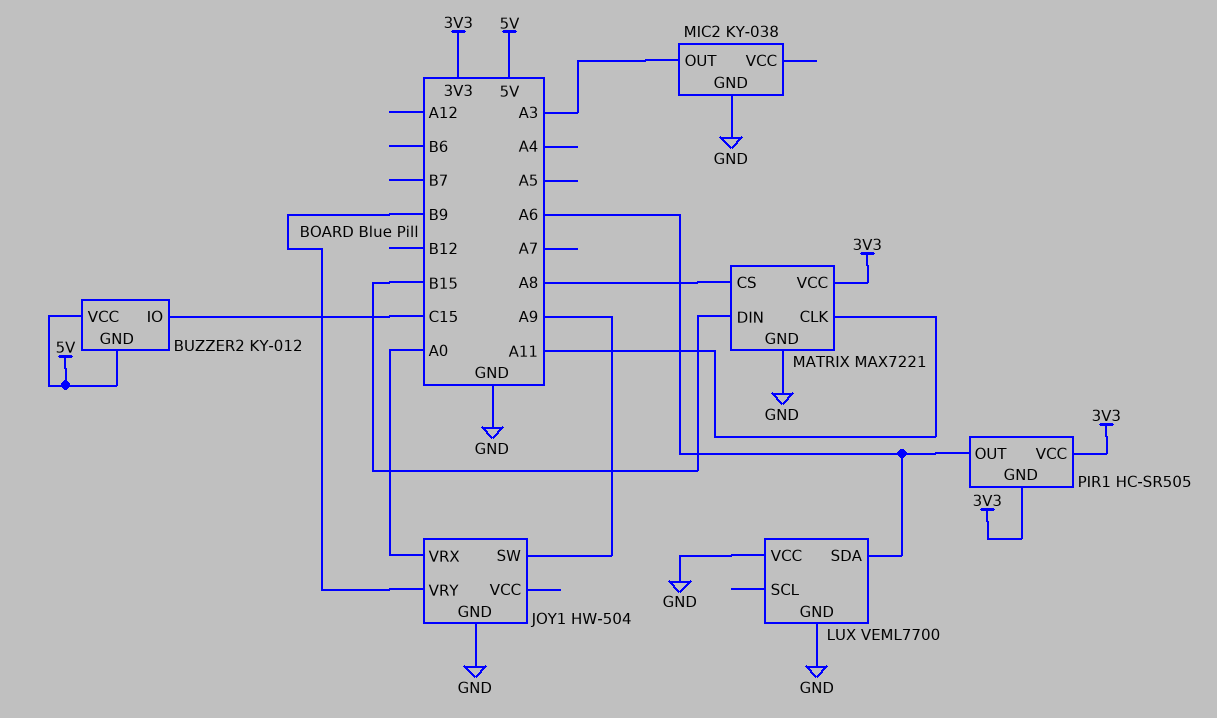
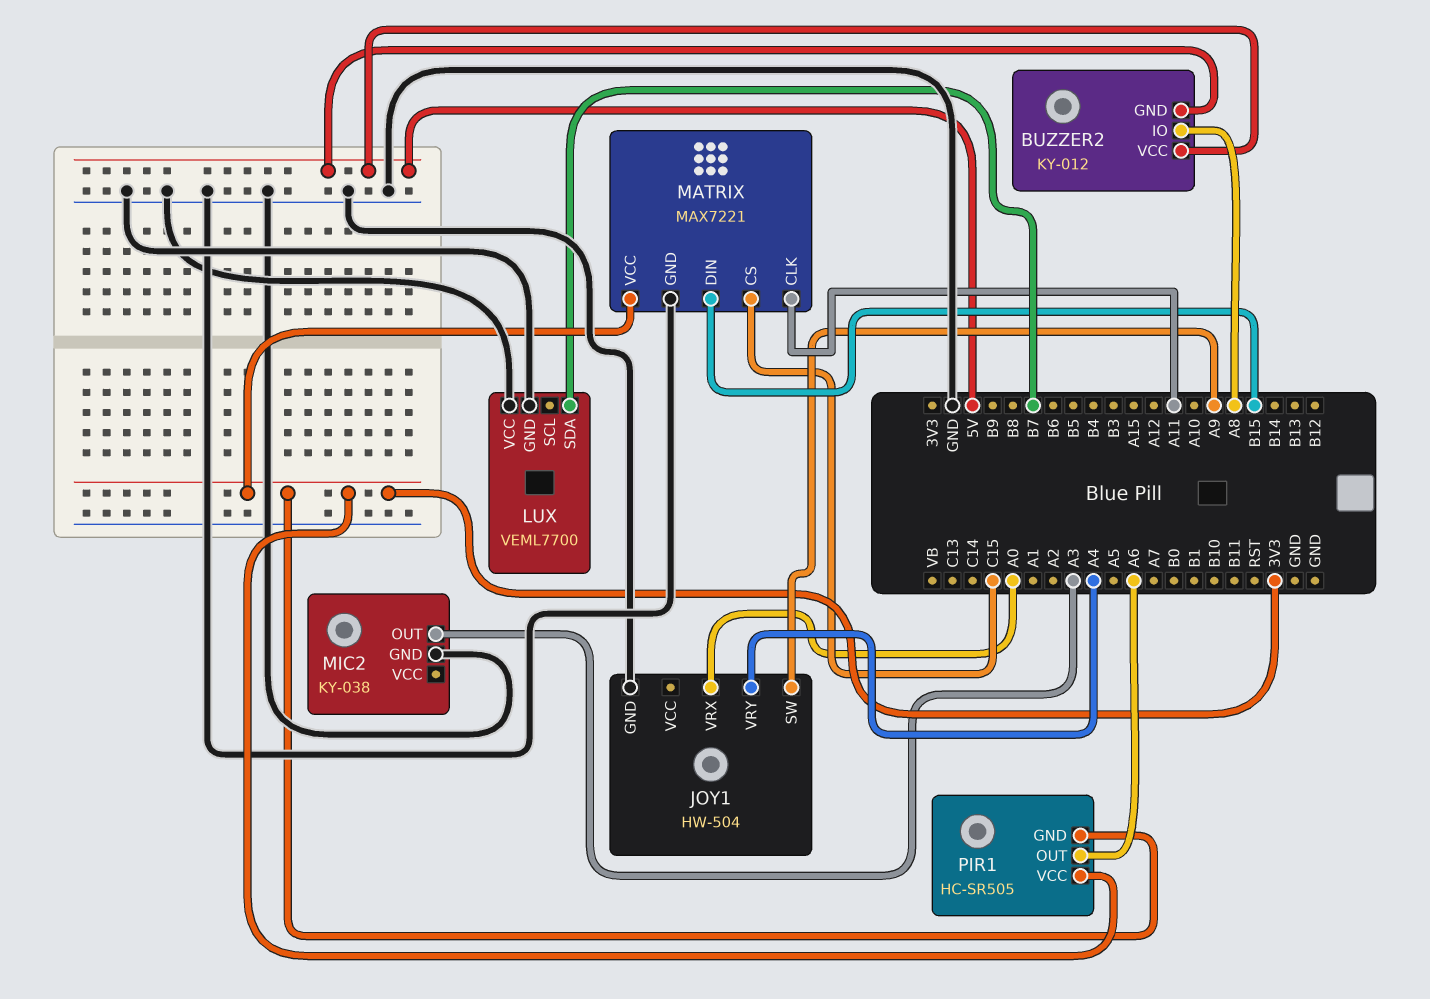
BUZZER2 pin IO: C15 -> A8
JOY1 pin VRY: B9 -> A4
LUX pin SDA: A6 -> B7
MATRIX pin CS: A8 -> C15

